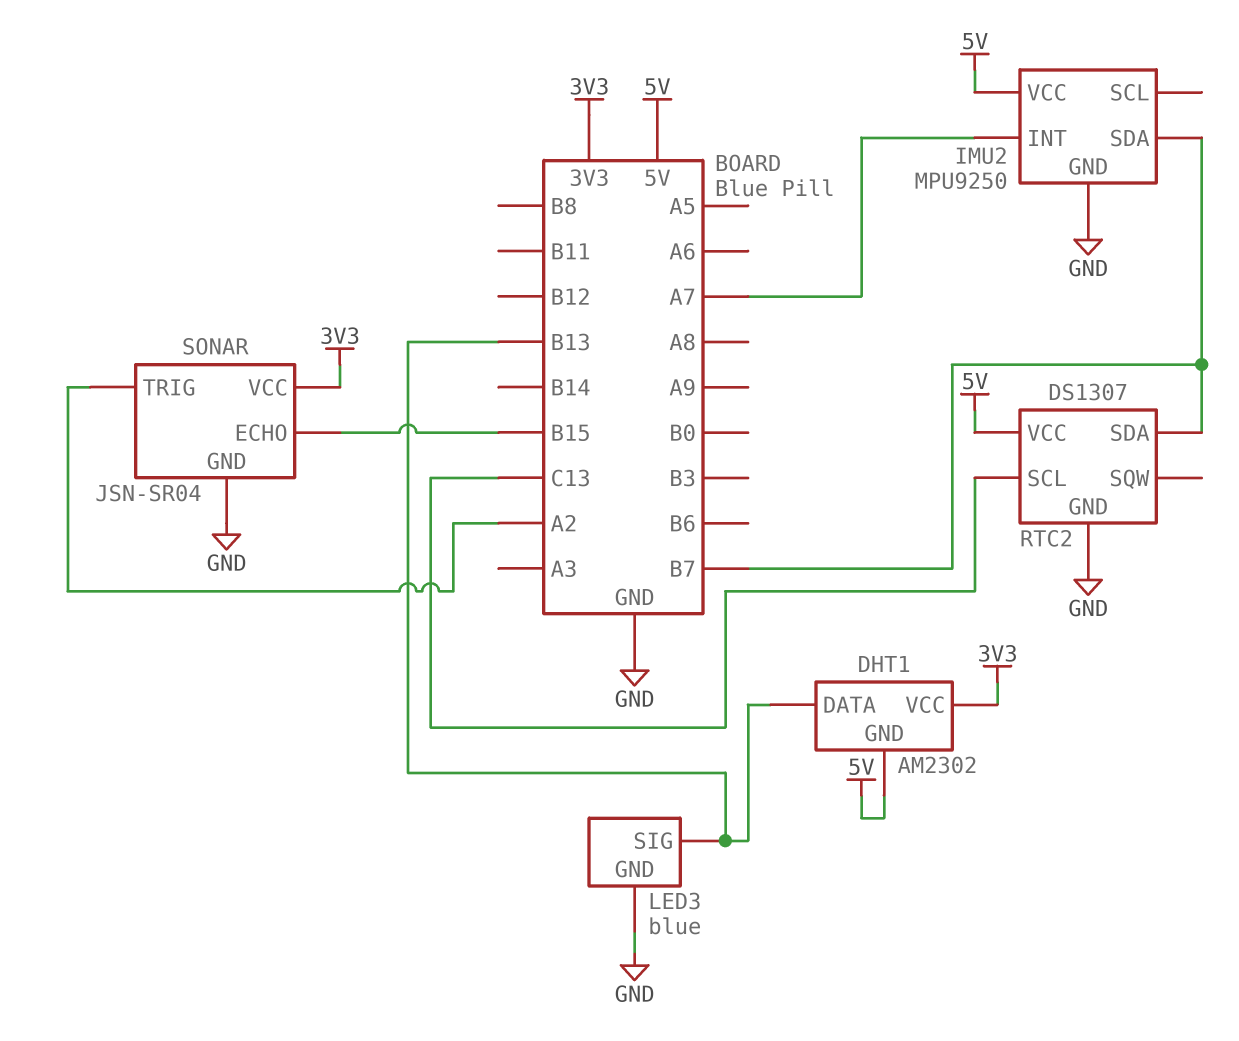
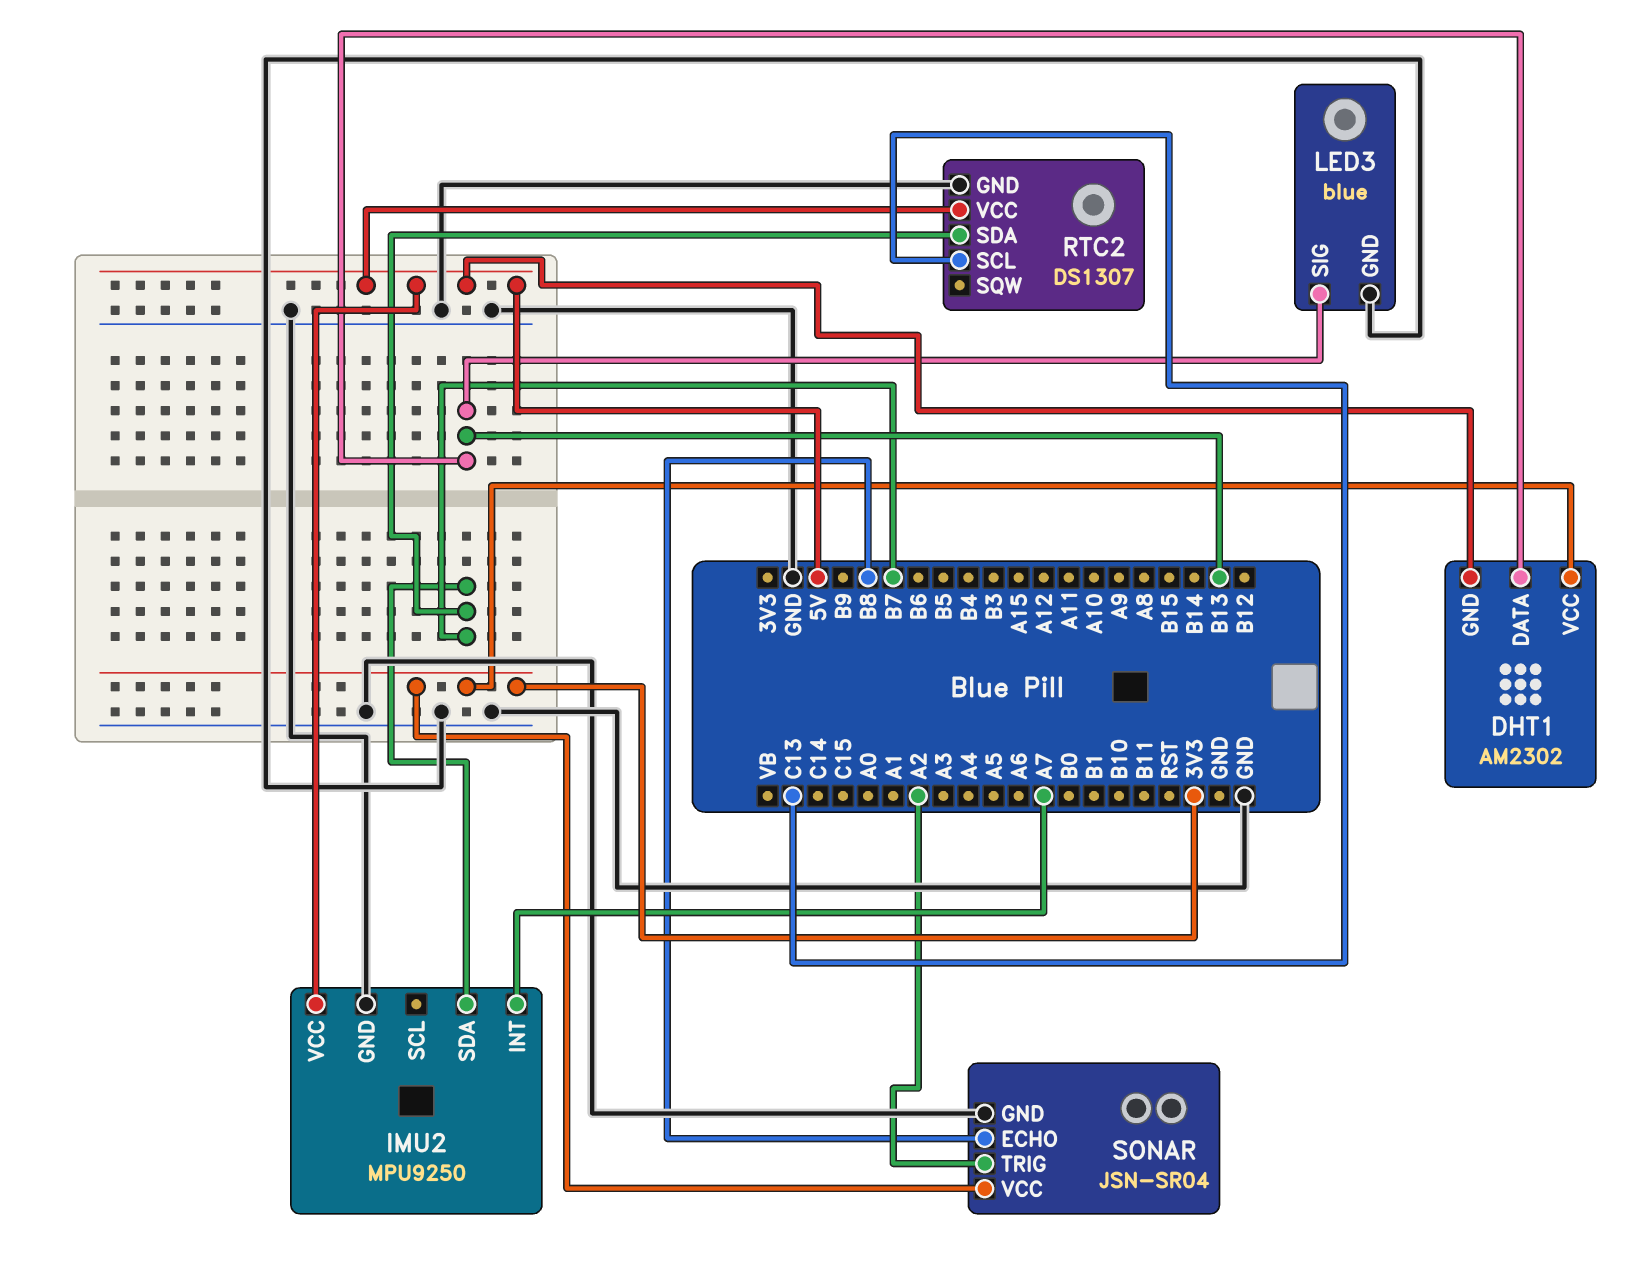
SONAR pin ECHO: B15 -> B8

